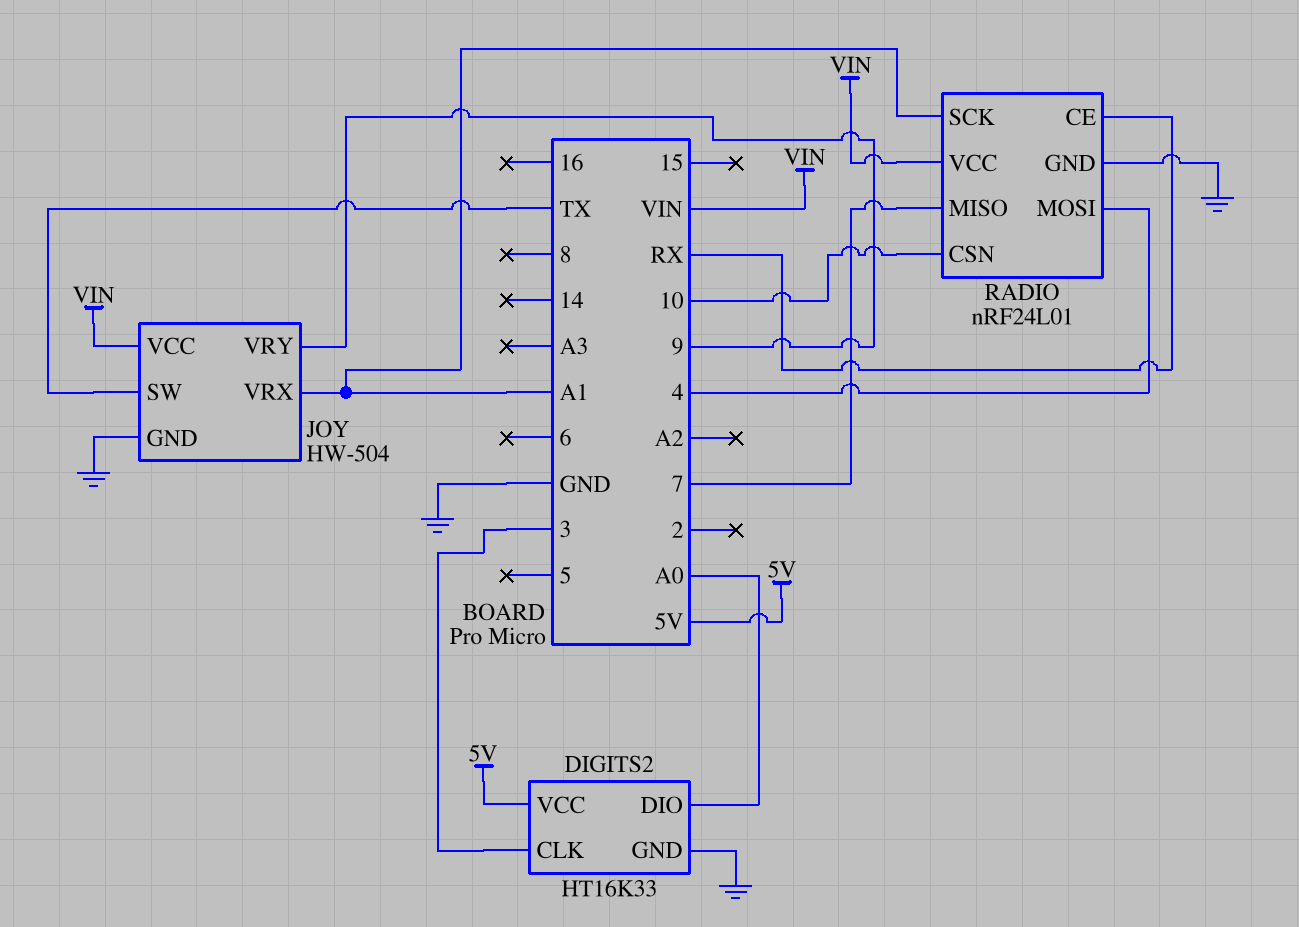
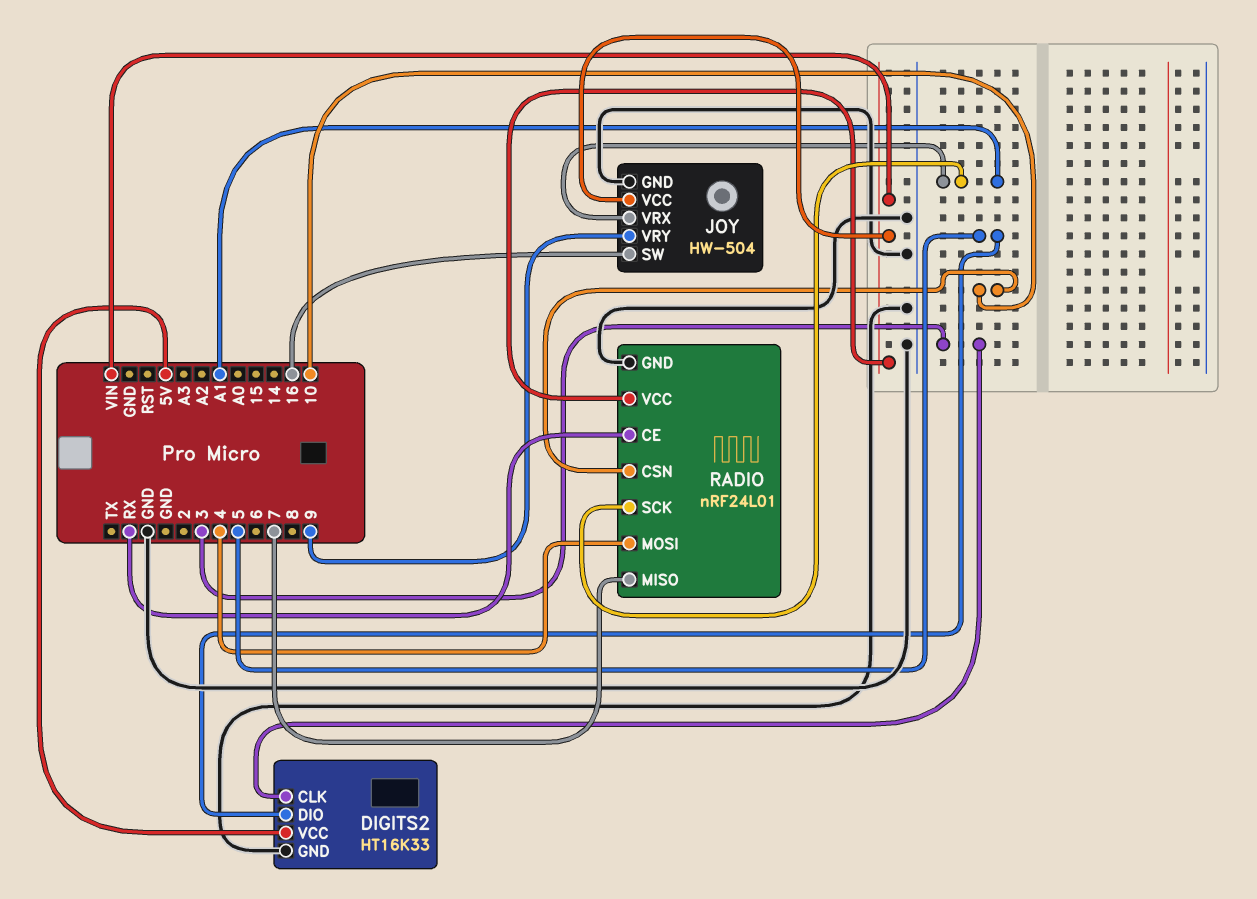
DIGITS2 pin DIO: A0 -> 5
JOY pin SW: TX -> 16

